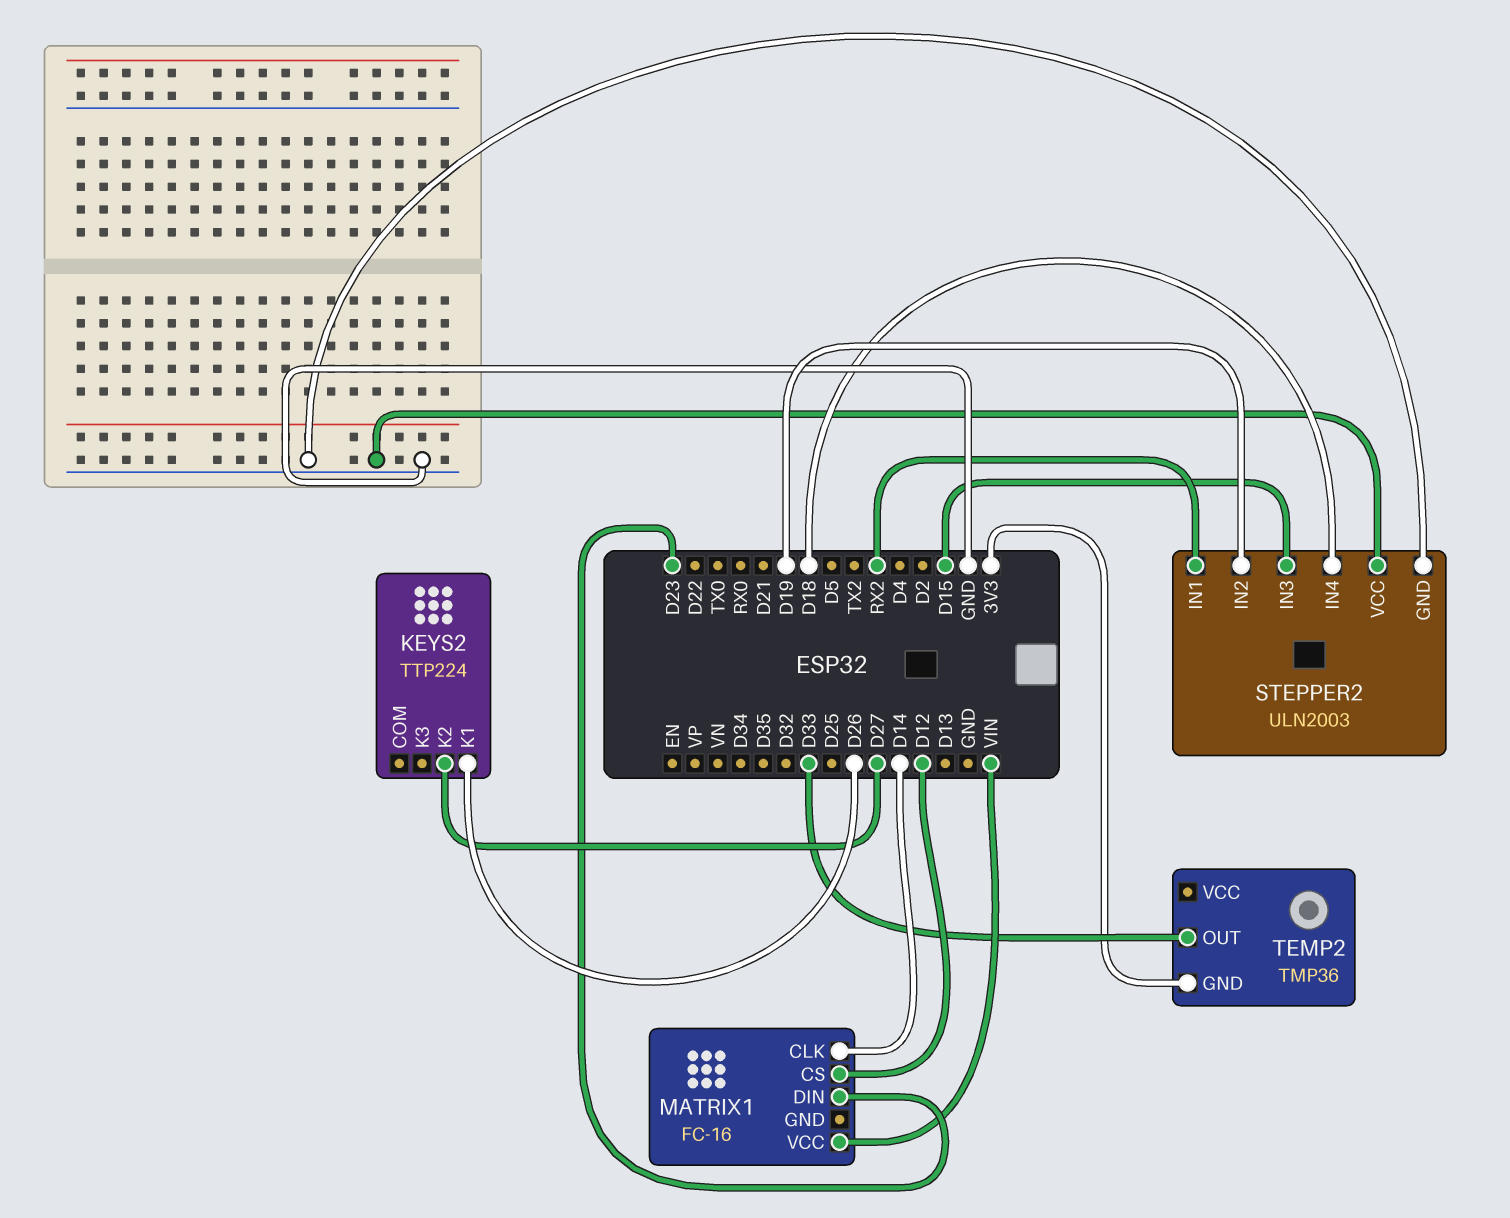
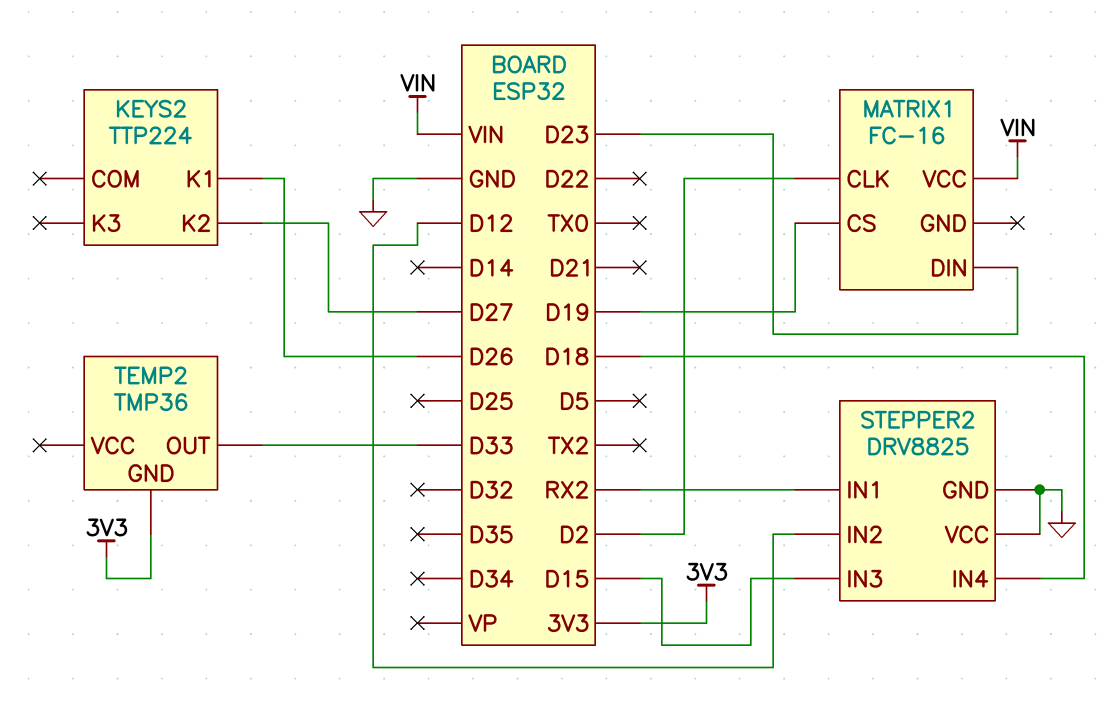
MATRIX1 pin CLK: D14 -> D2
MATRIX1 pin CS: D12 -> D19
STEPPER2: ULN2003 -> DRV8825
STEPPER2 pin IN2: D19 -> D12

